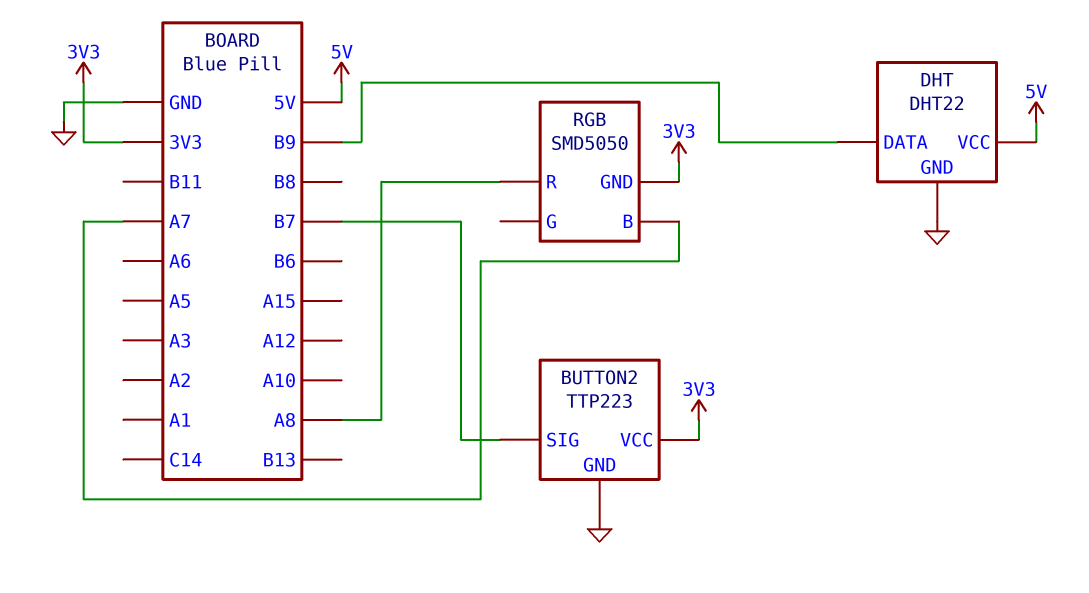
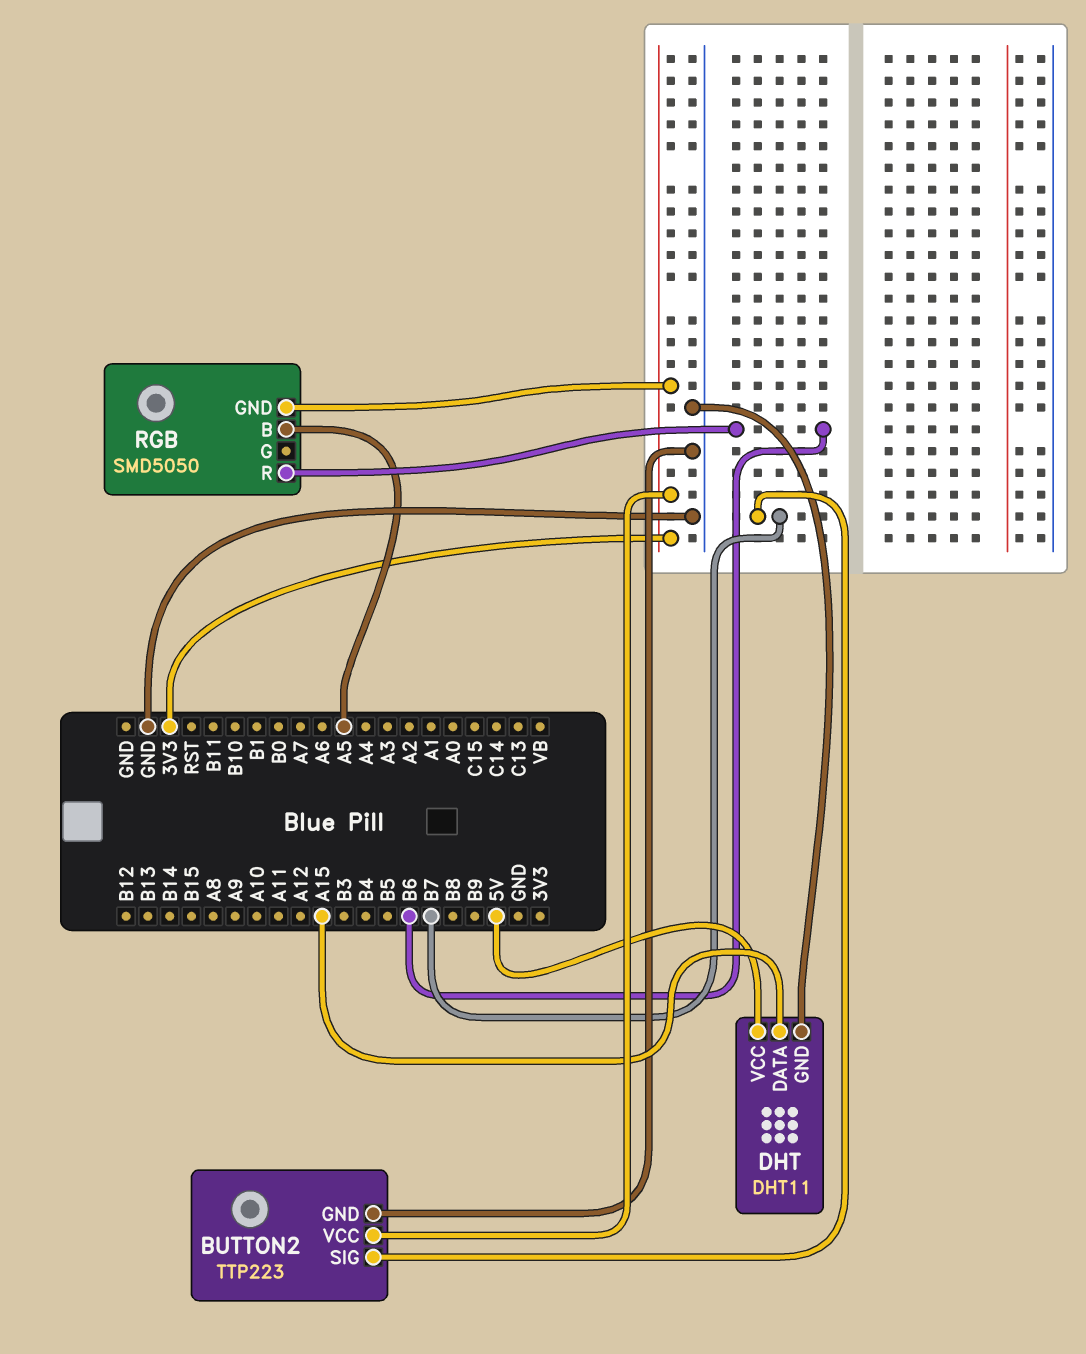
DHT: DHT22 -> DHT11
DHT pin DATA: B9 -> A15
RGB pin B: A7 -> A5
RGB pin R: A8 -> B6

